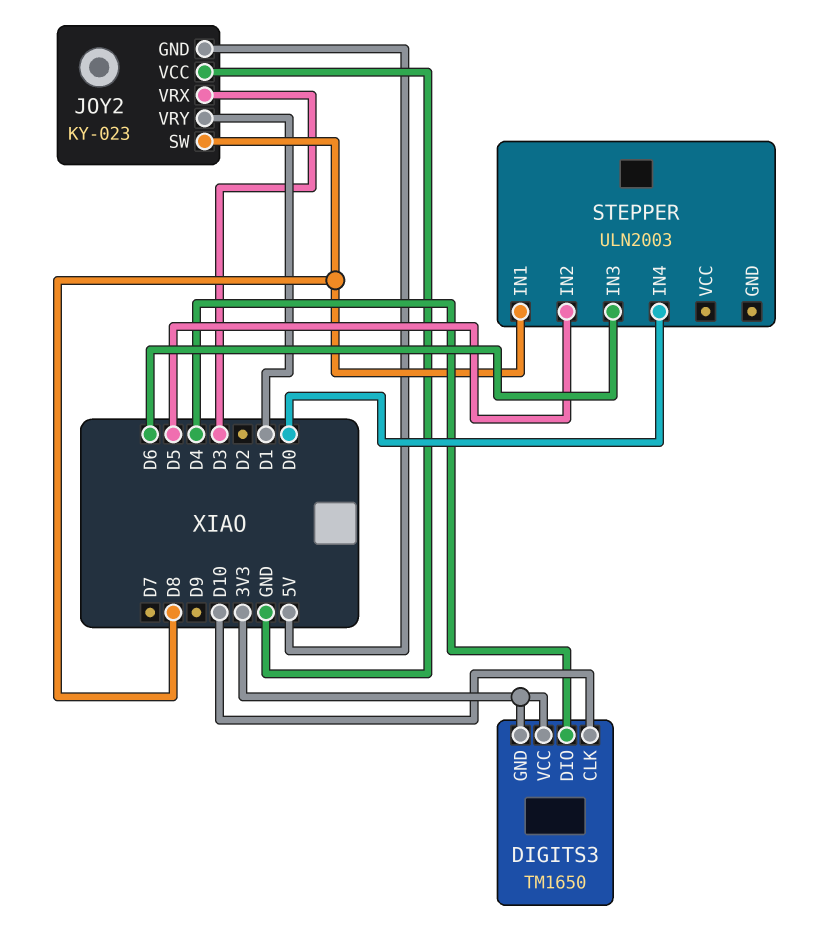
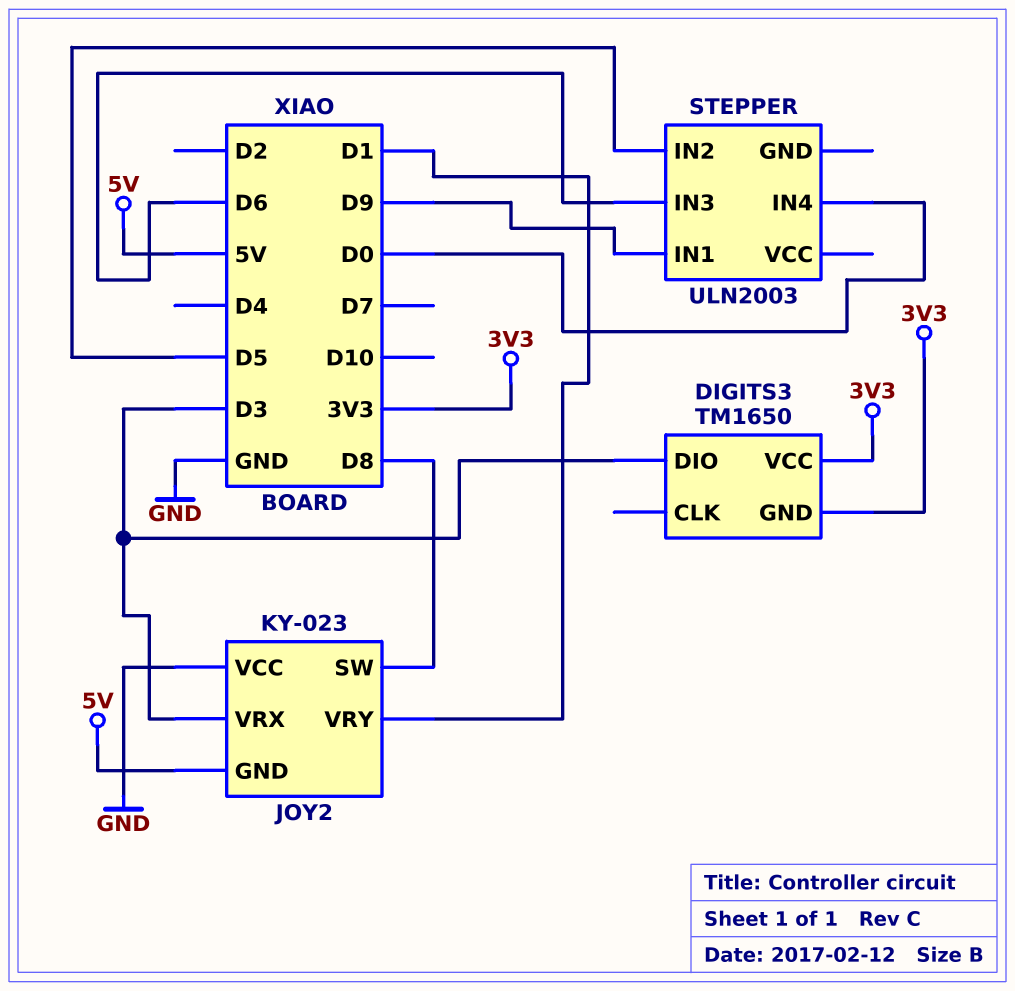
DIGITS3 pin CLK: D10 -> none
DIGITS3 pin DIO: D4 -> D3
STEPPER pin IN1: D8 -> D9

